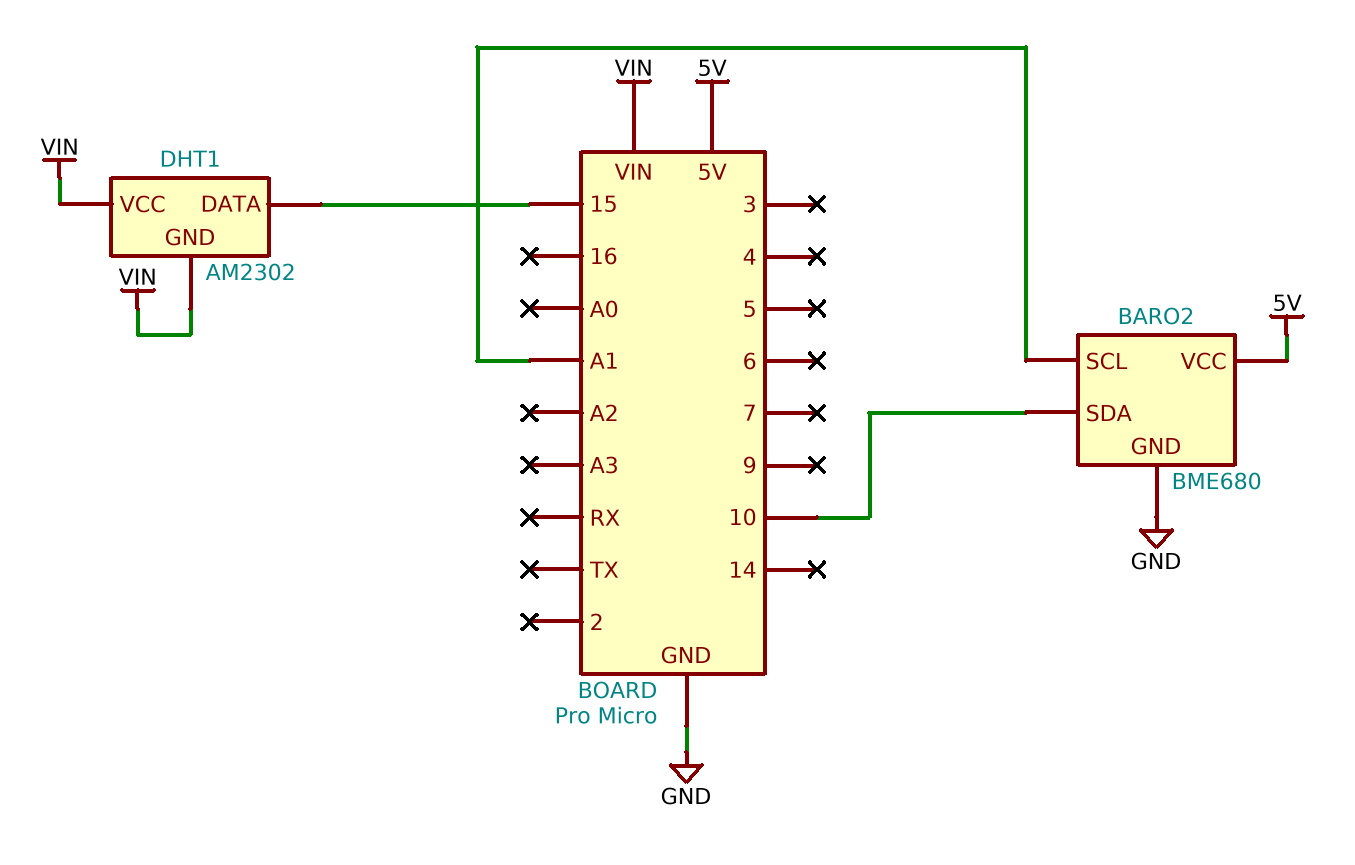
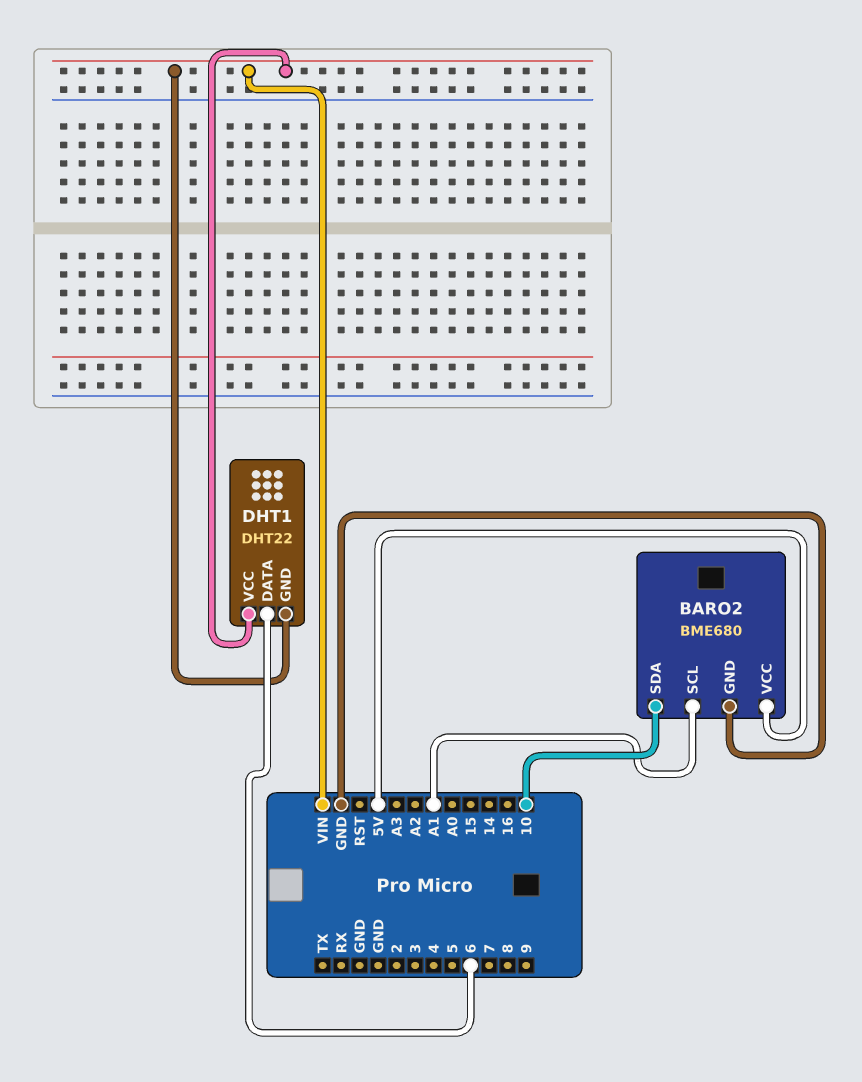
DHT1: AM2302 -> DHT22
DHT1 pin DATA: 15 -> 6

